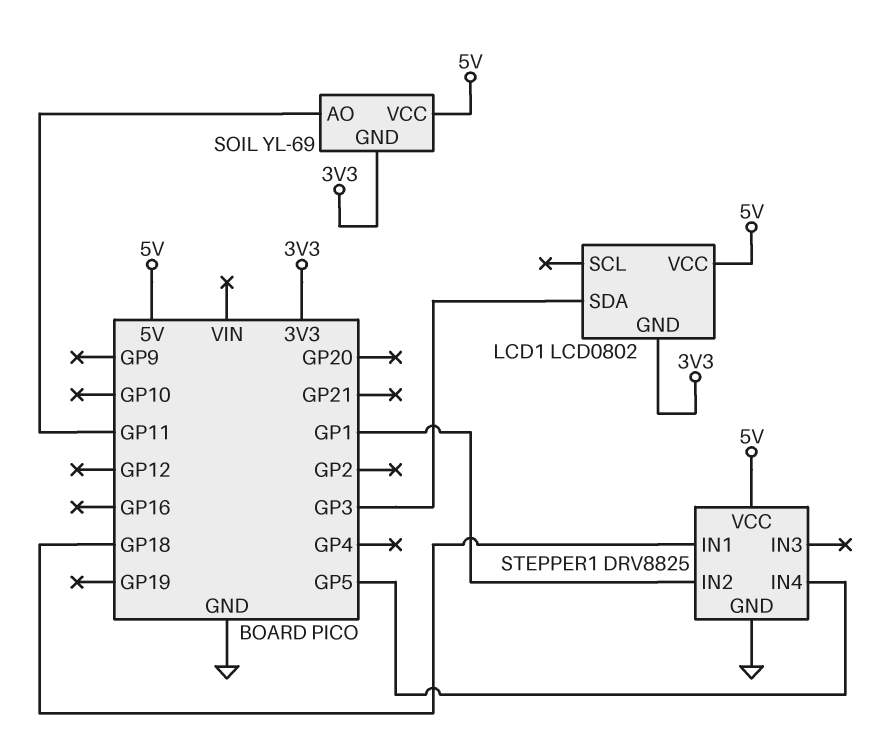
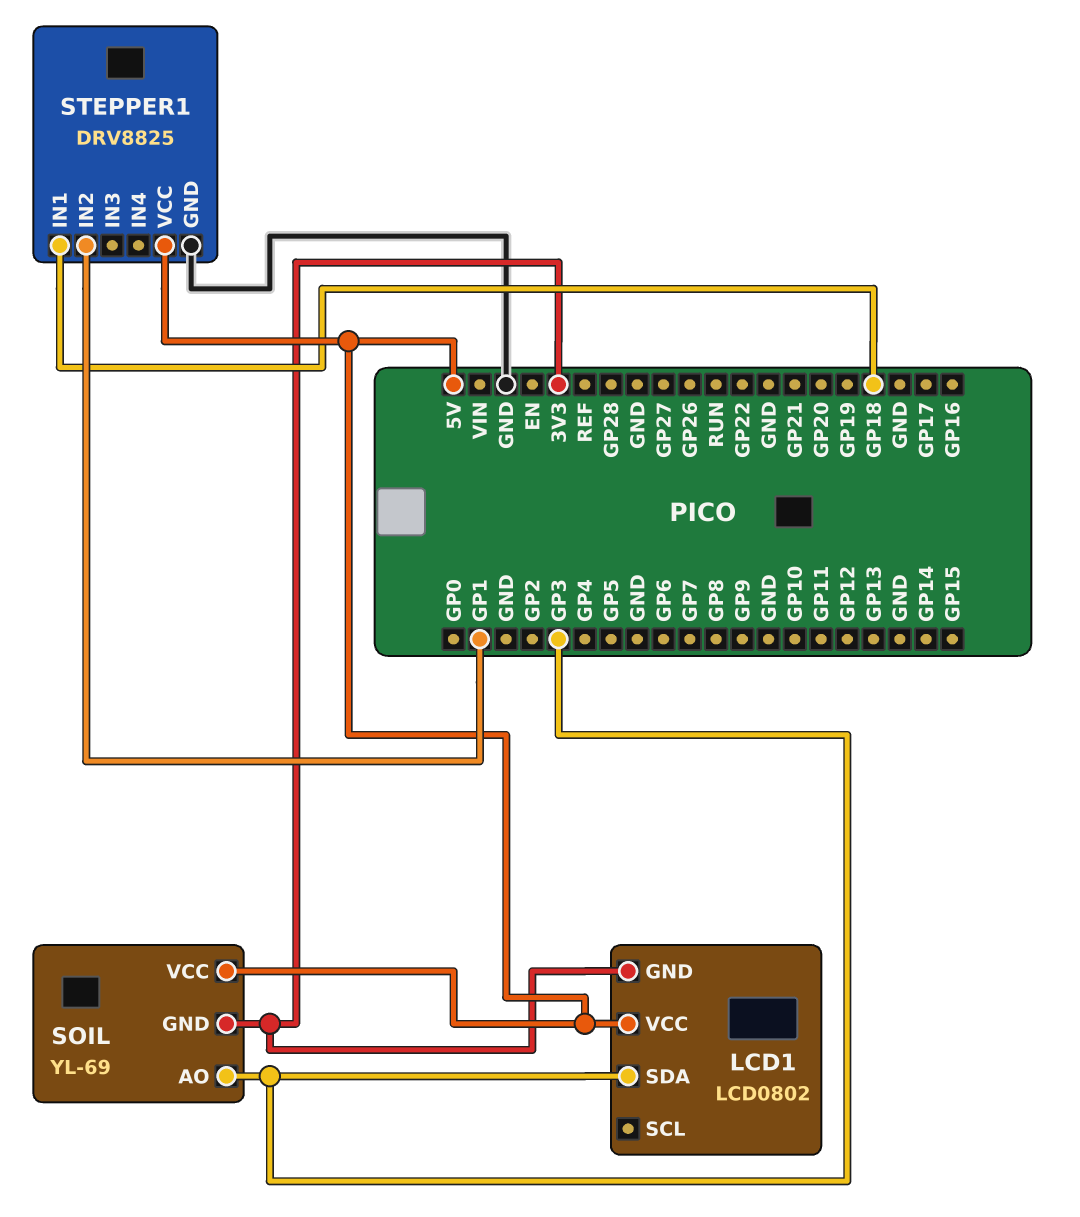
SOIL pin AO: GP11 -> GP3
STEPPER1 pin IN4: GP5 -> none

